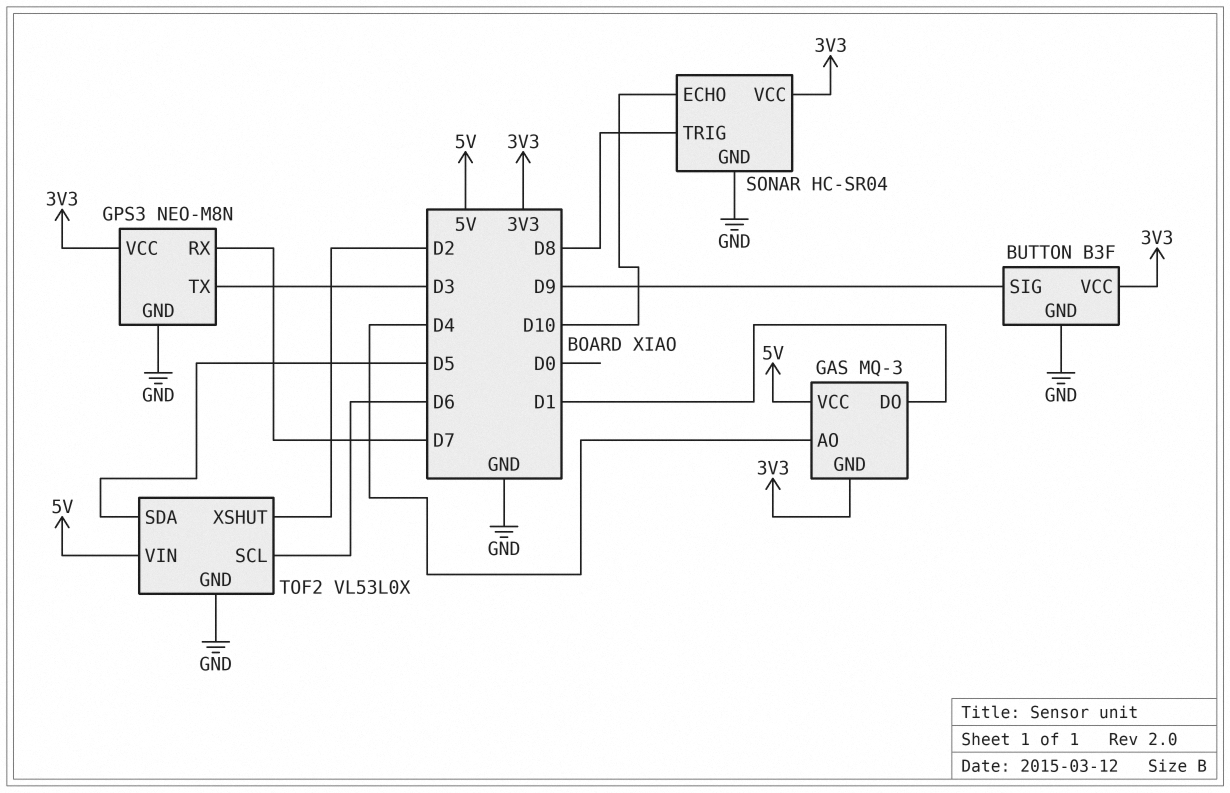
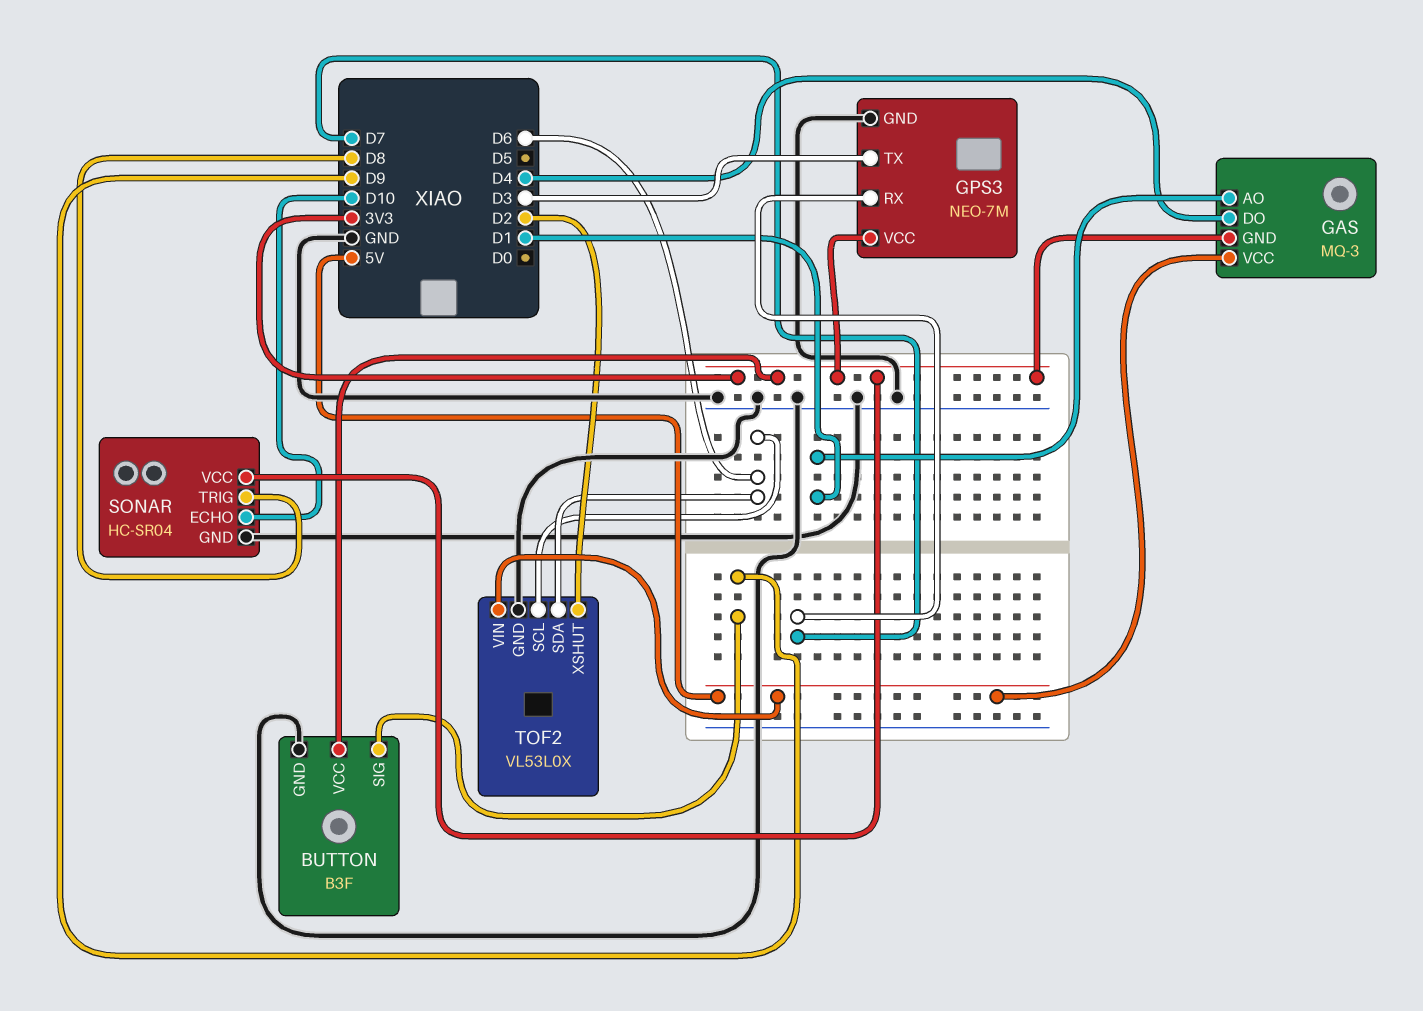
GAS pin AO: D4 -> D1
GAS pin DO: D1 -> D4
GPS3: NEO-M8N -> NEO-7M
TOF2 pin SDA: D5 -> D6

